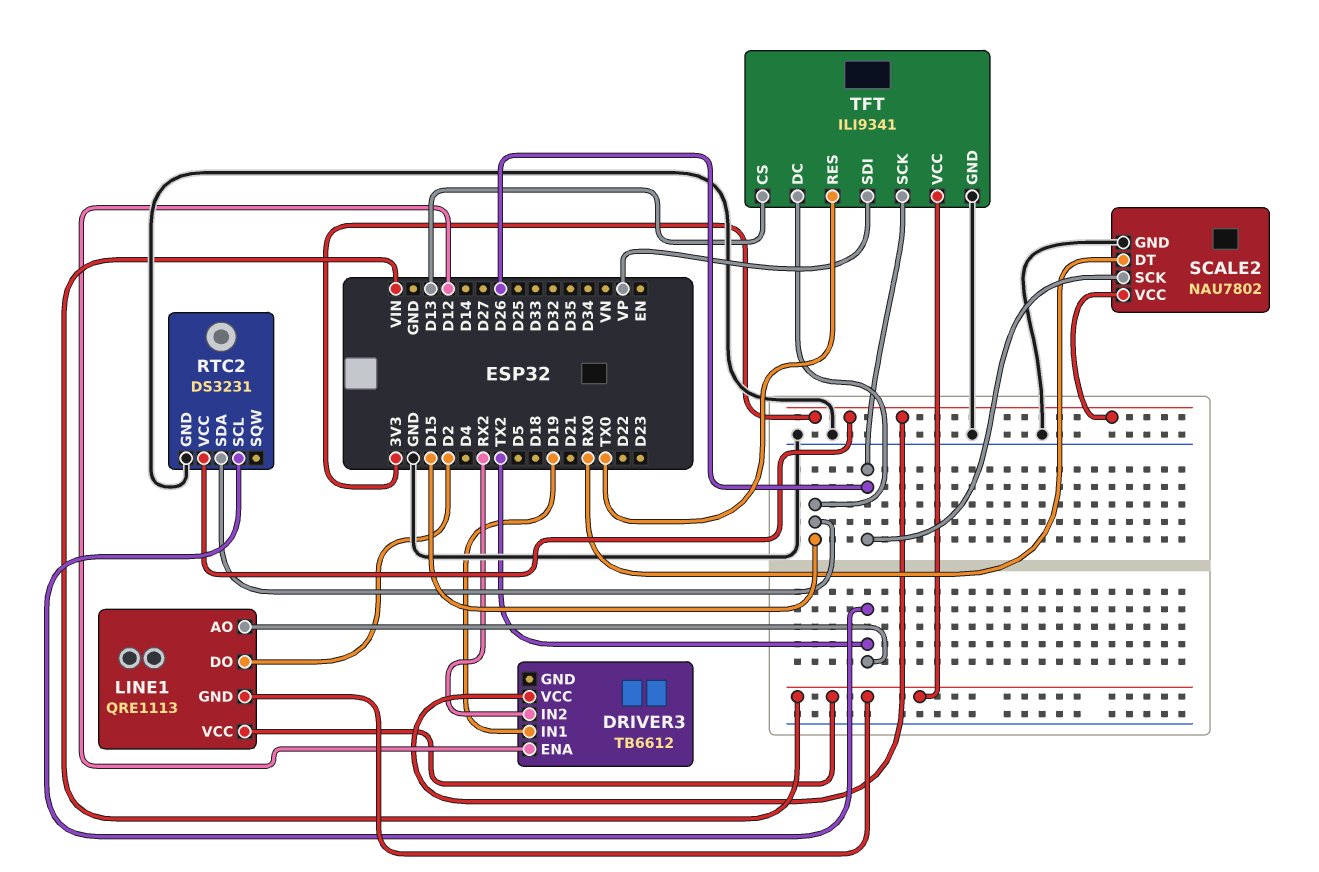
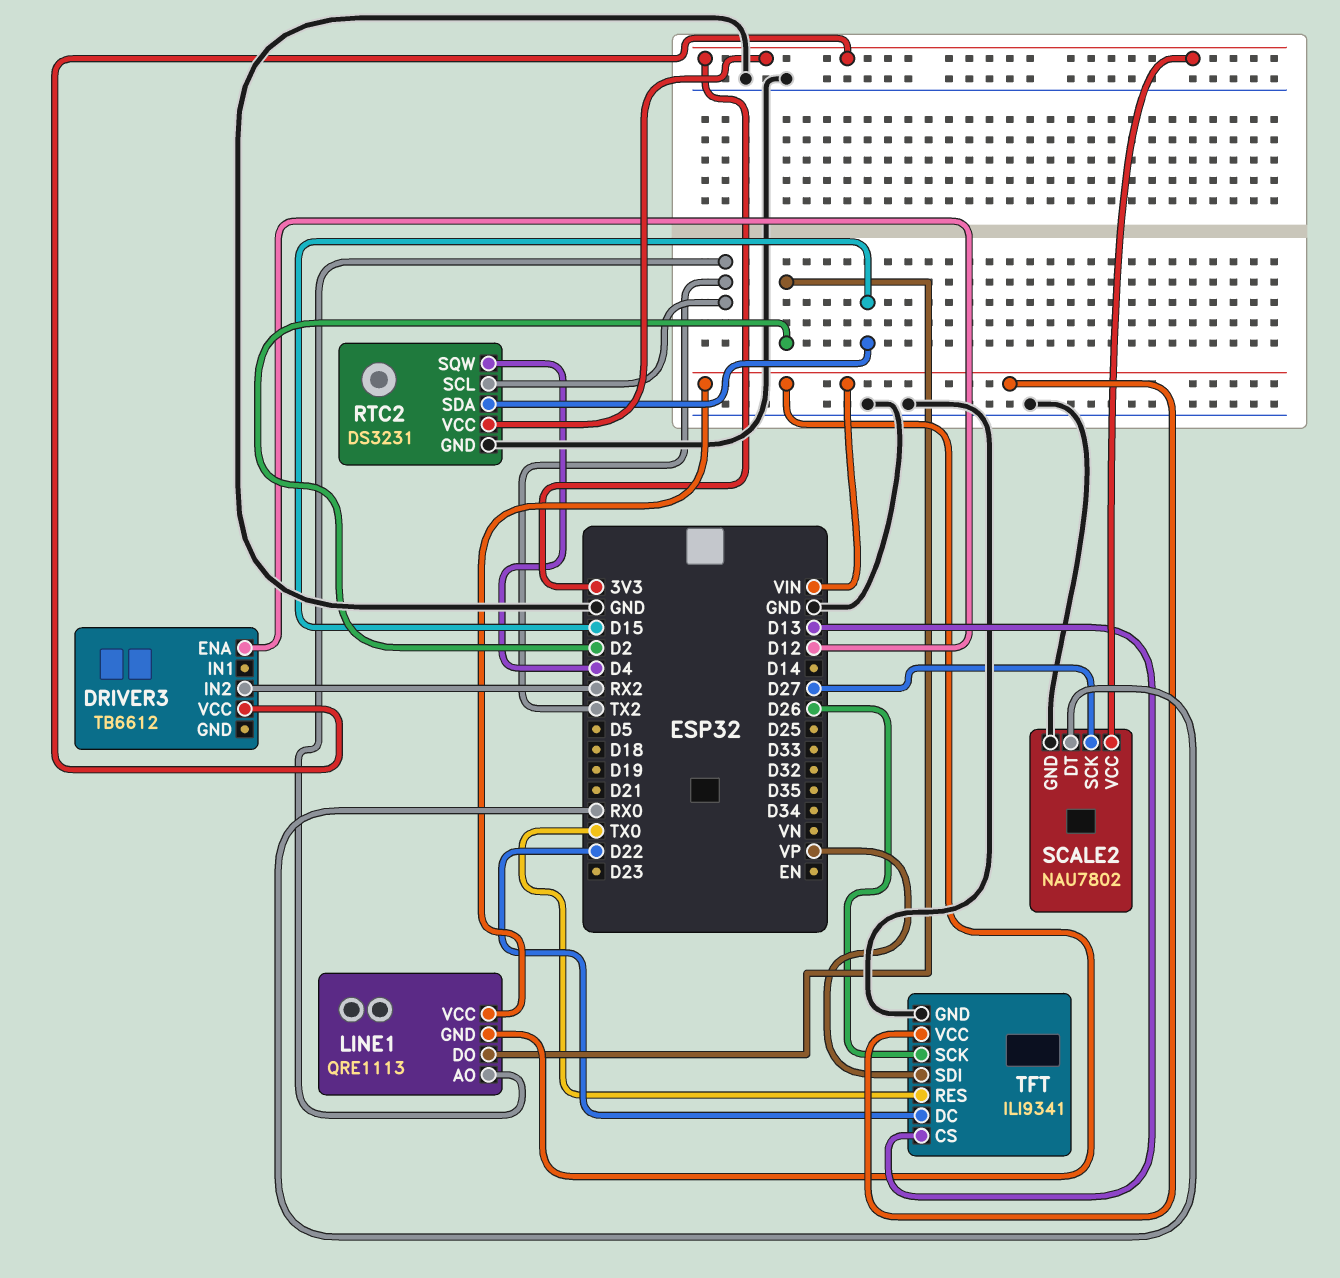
DRIVER3 pin IN1: D19 -> none
RTC2 pin SQW: none -> D4
SCALE2 pin SCK: D26 -> D27
TFT pin DC: D15 -> D22

